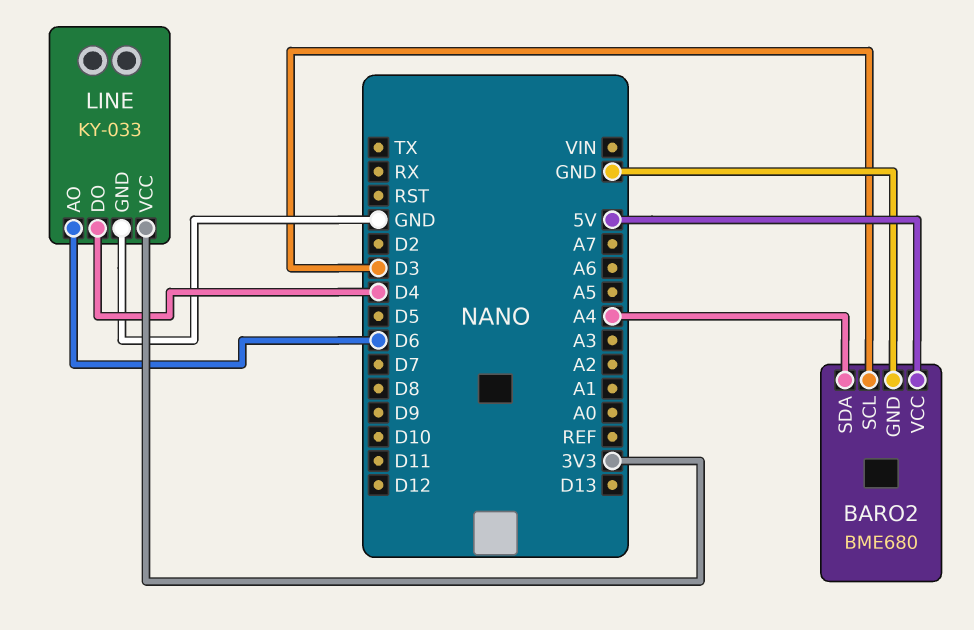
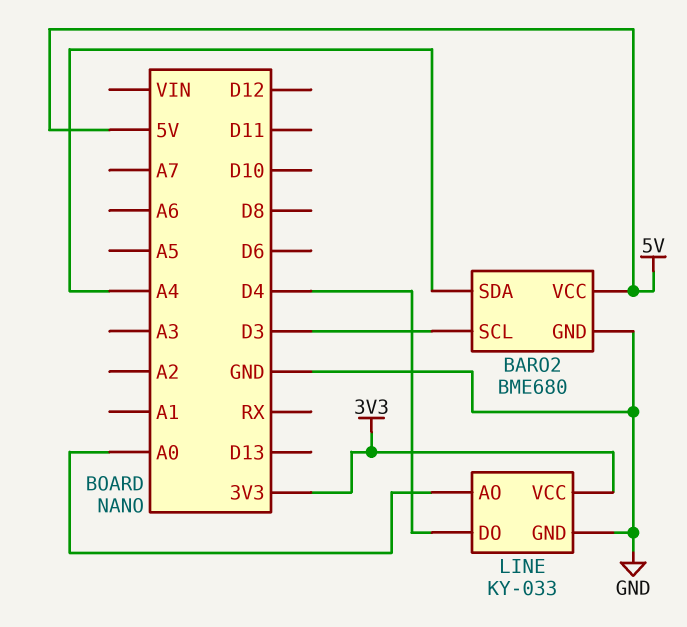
LINE pin AO: D6 -> A0

